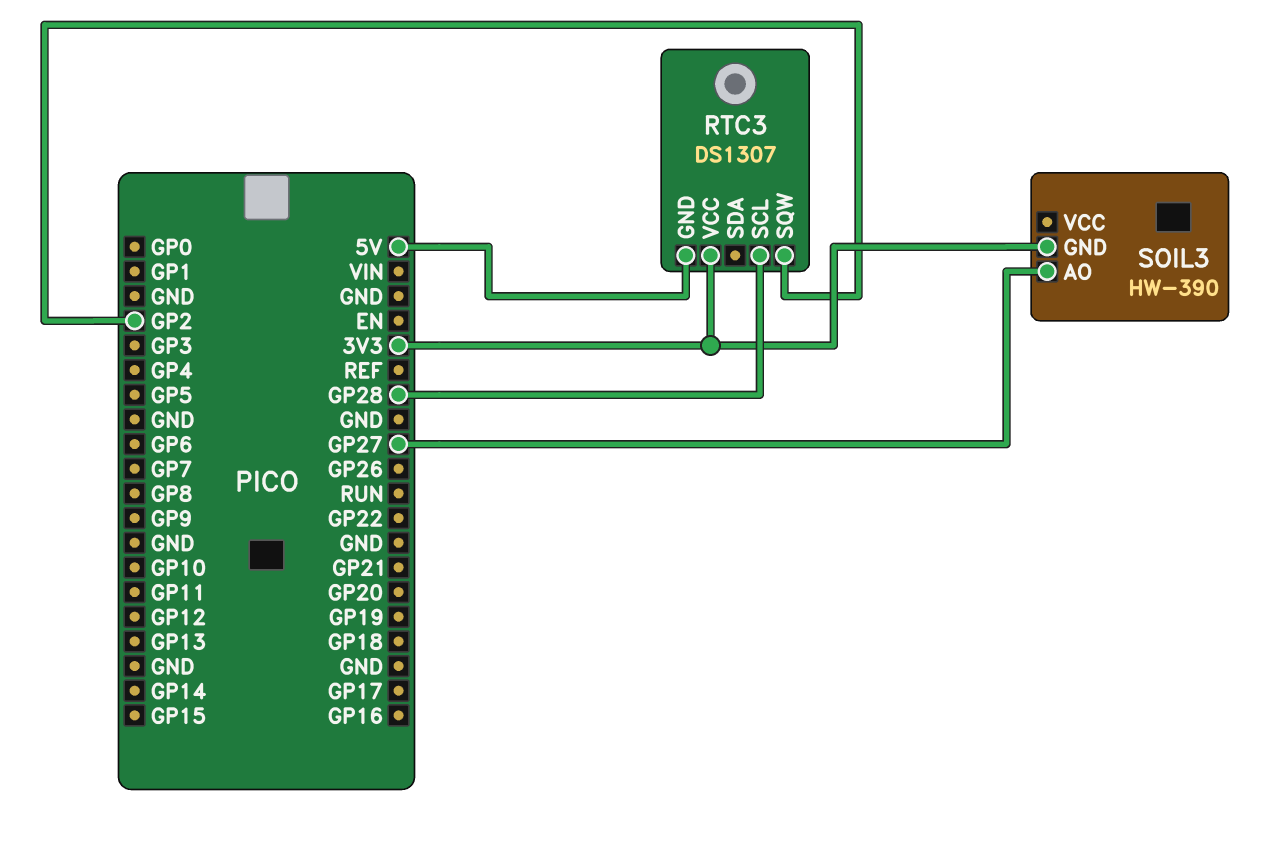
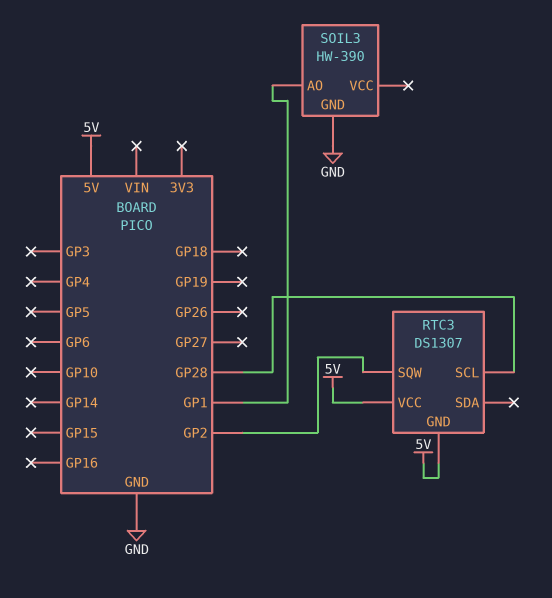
RTC3 pin VCC: 3V3 -> 5V
SOIL3 pin AO: GP27 -> GP1
SOIL3 pin GND: 3V3 -> GND

